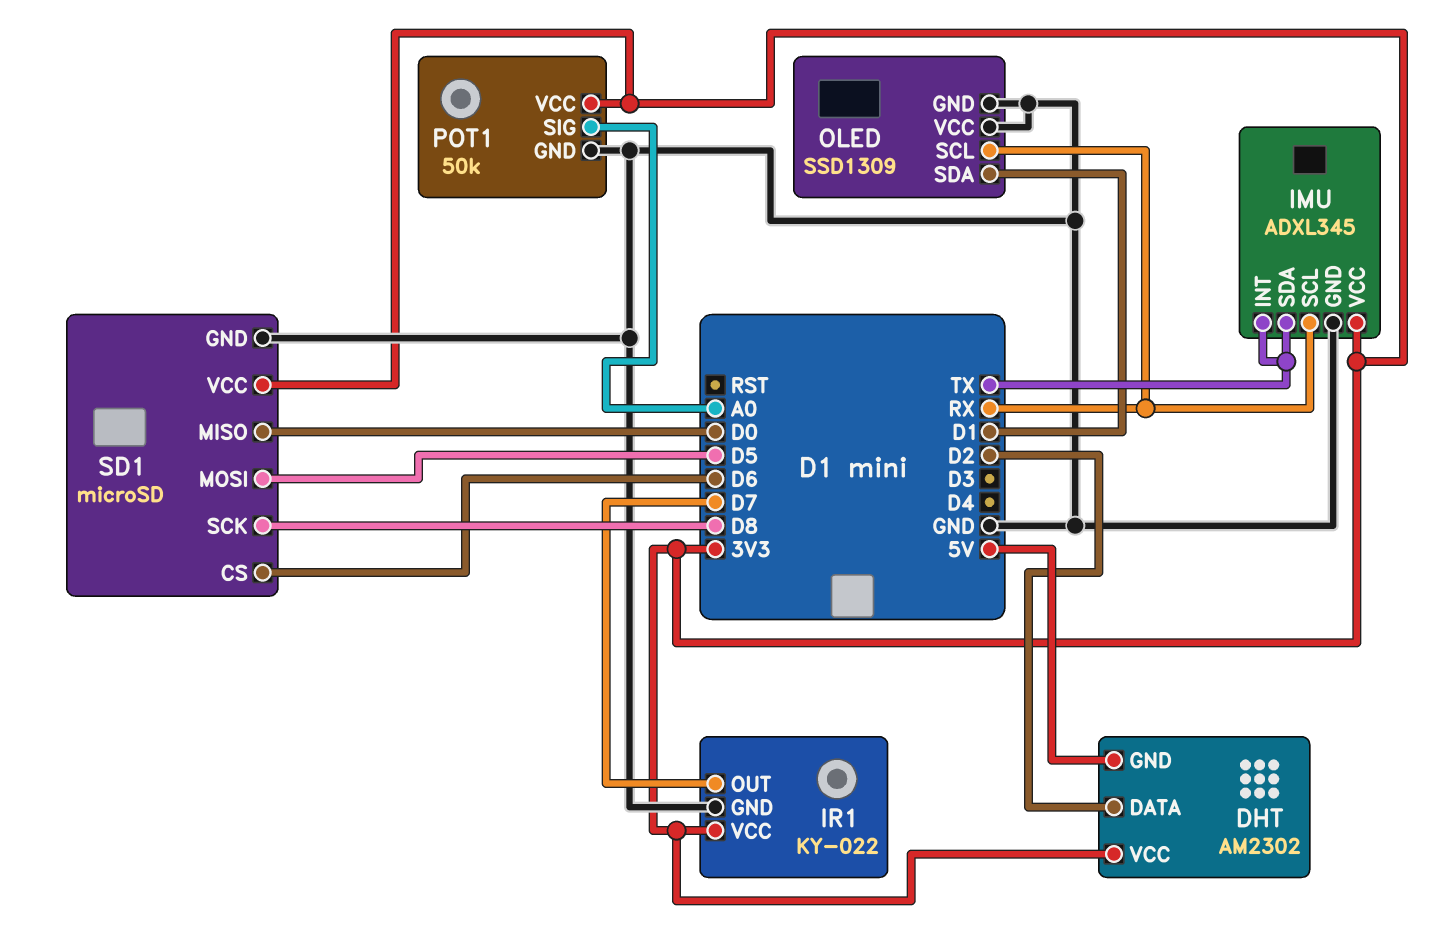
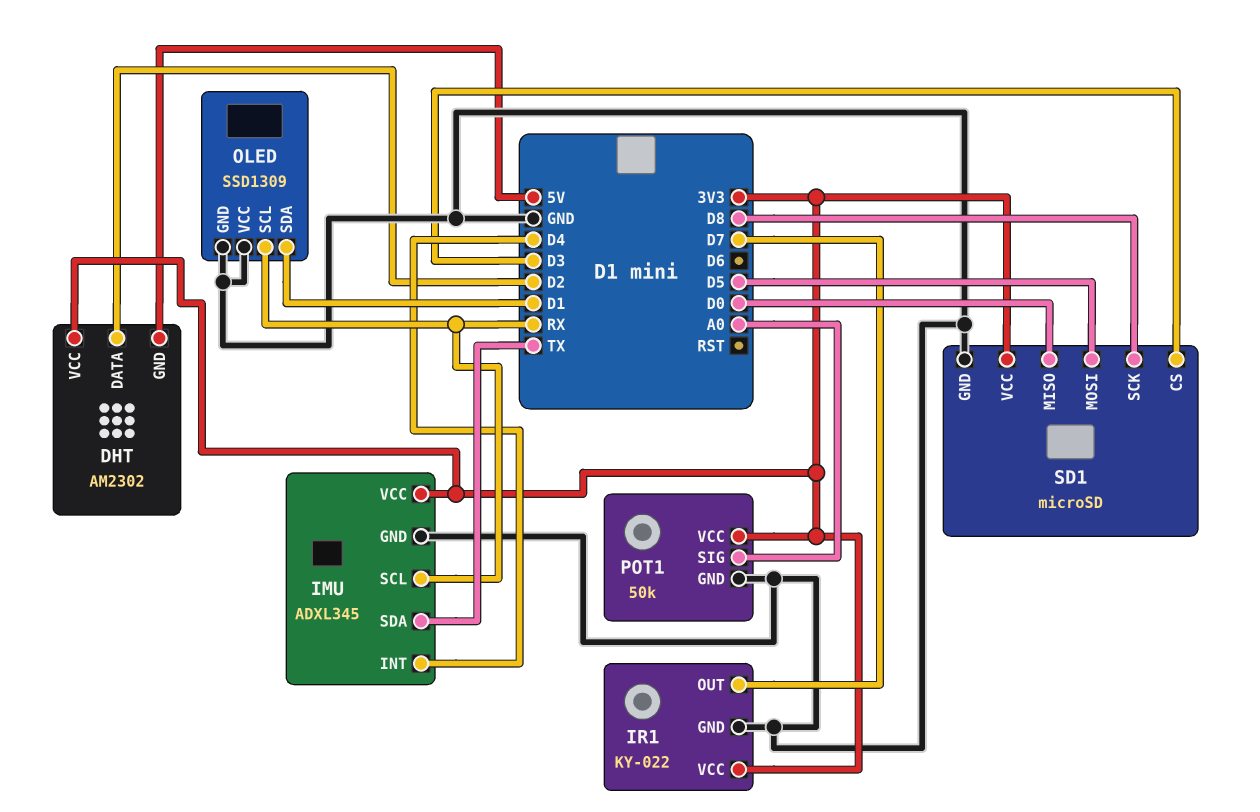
IMU pin INT: TX -> D4
SD1 pin CS: D6 -> D3

